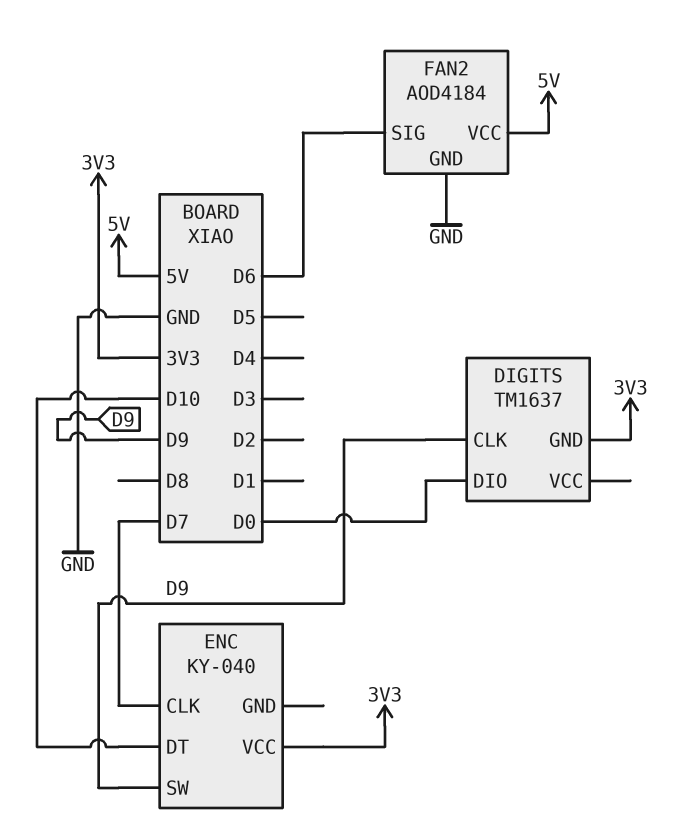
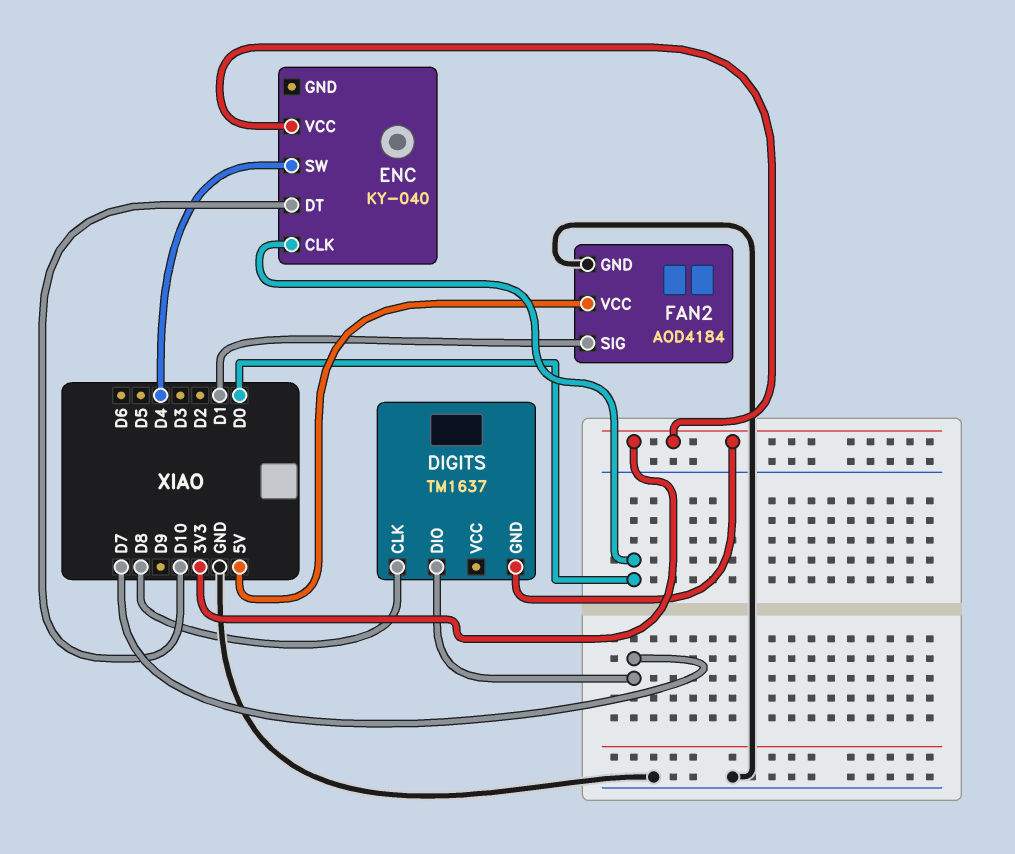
DIGITS pin CLK: D9 -> D8
DIGITS pin DIO: D0 -> D7
ENC pin CLK: D7 -> D0
ENC pin SW: D9 -> D4
FAN2 pin SIG: D6 -> D1

